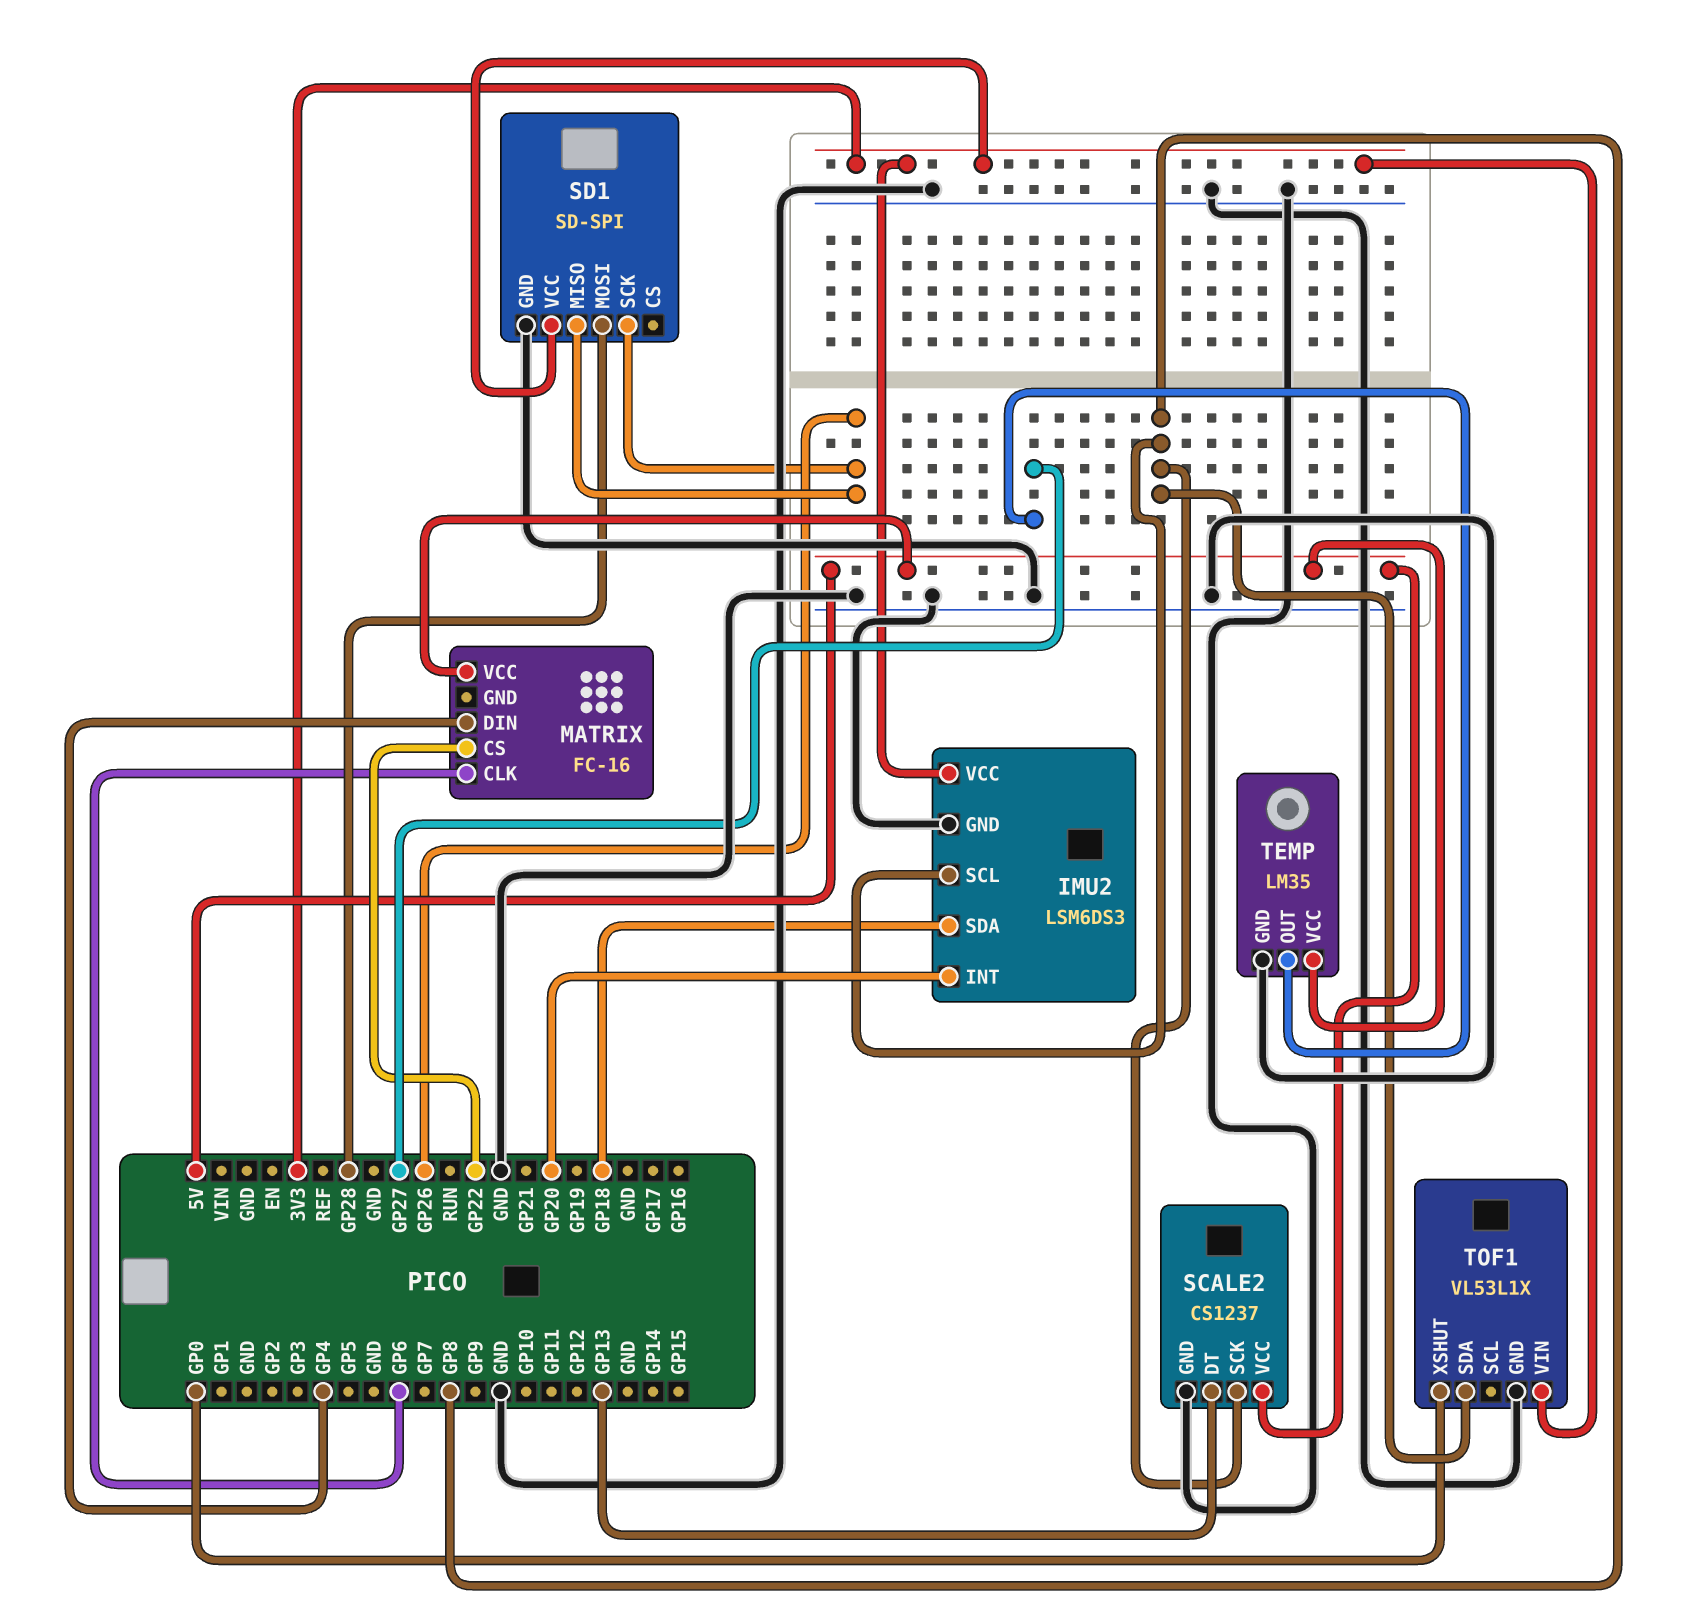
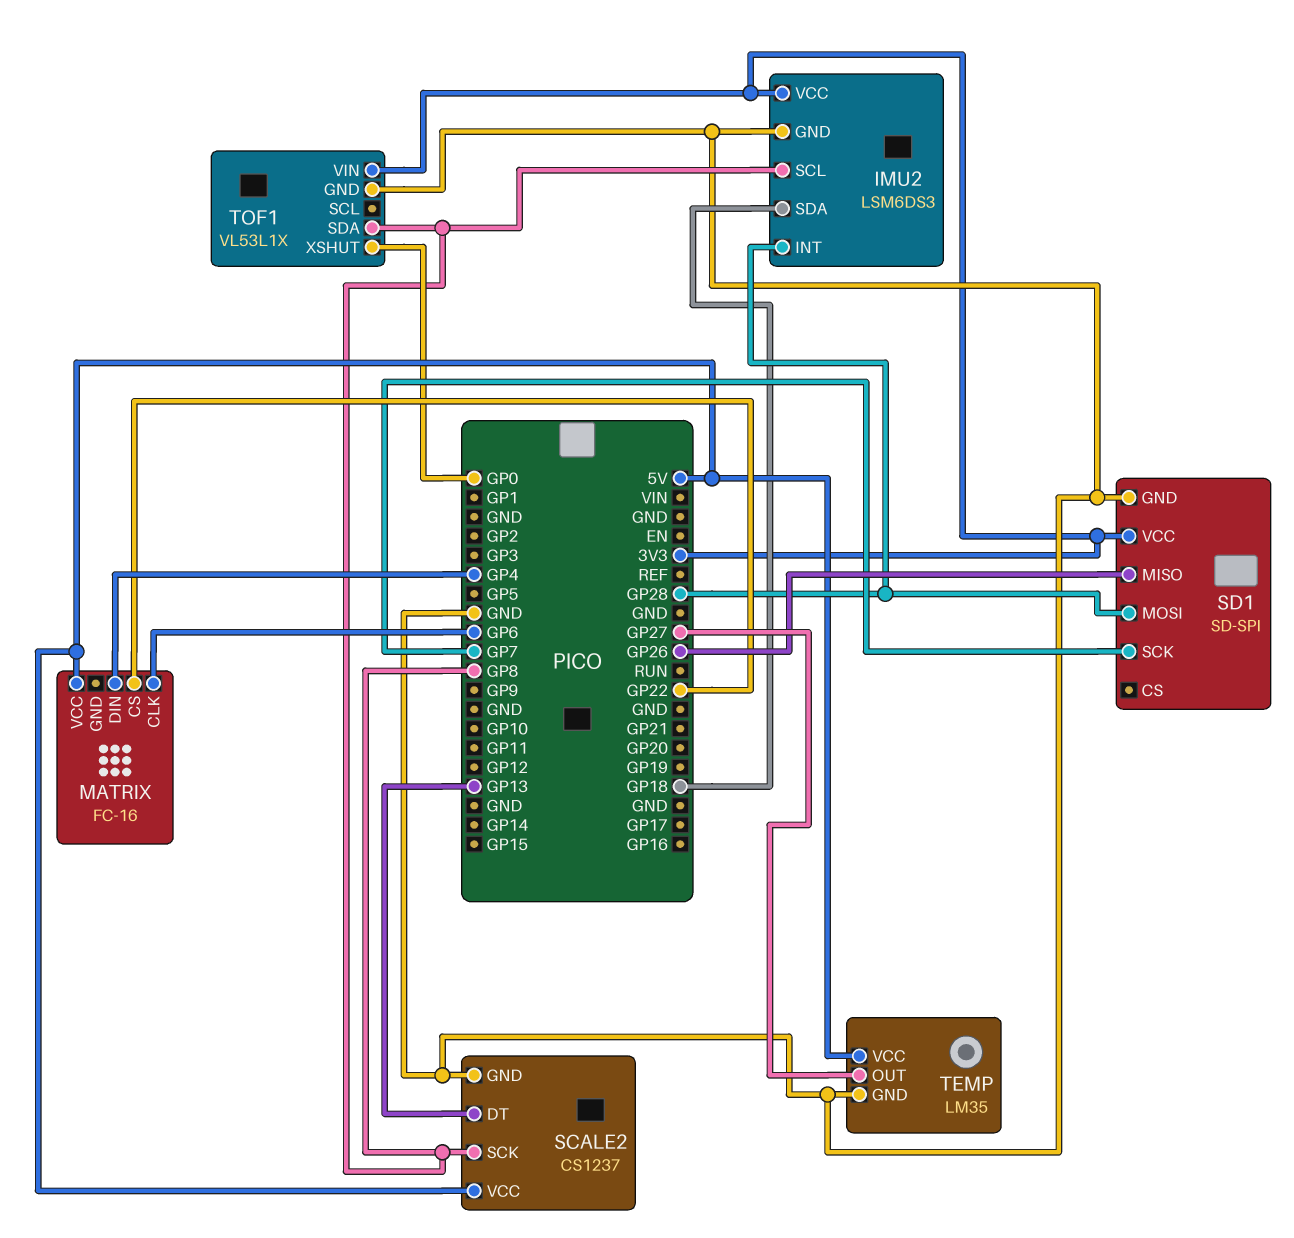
IMU2 pin INT: GP20 -> GP28
SD1 pin SCK: GP26 -> GP7

